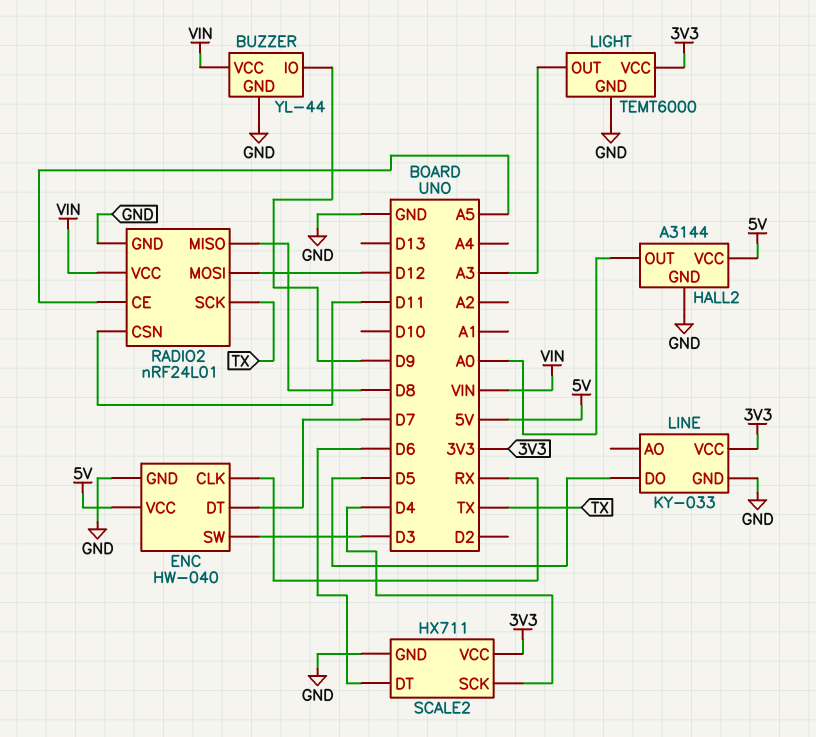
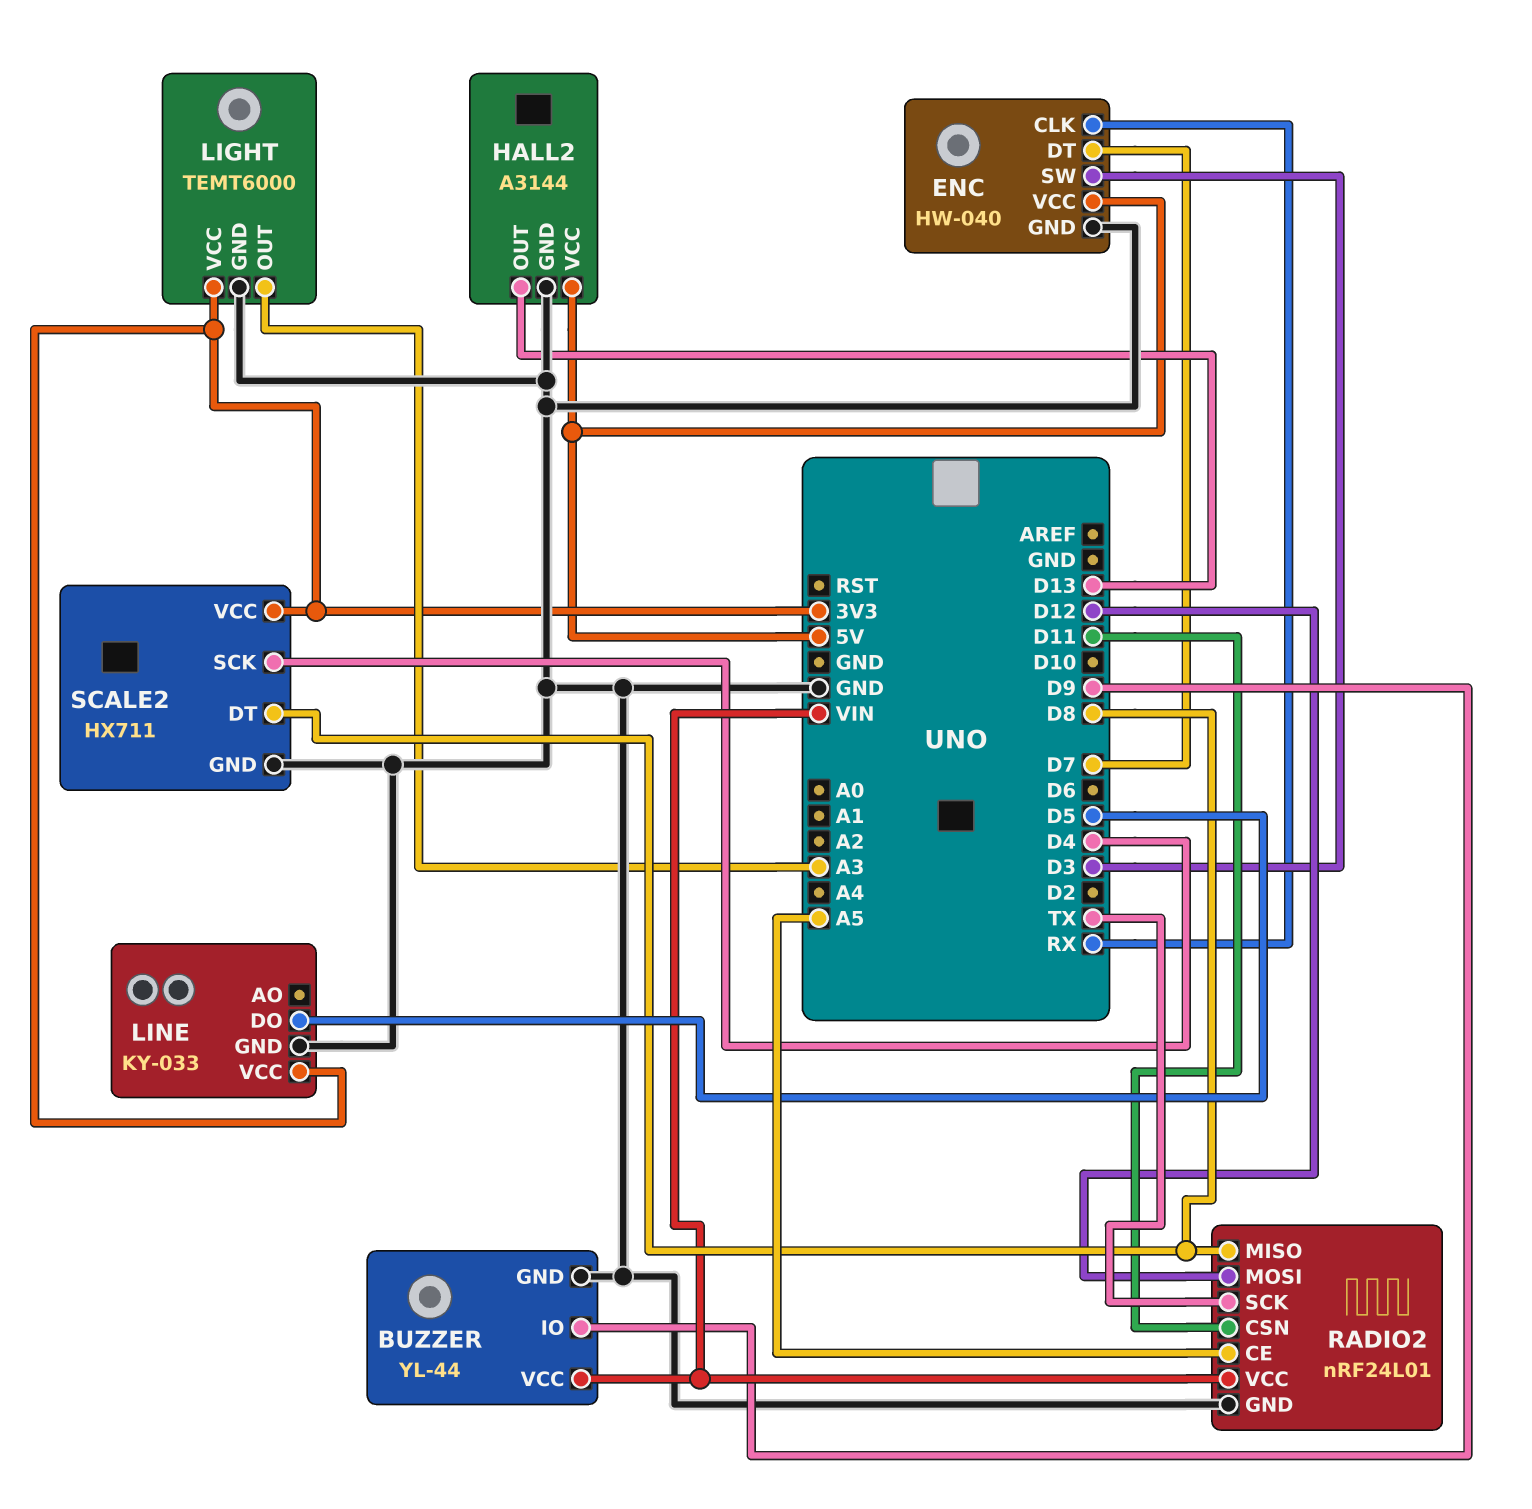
HALL2 pin OUT: A0 -> D13
SCALE2 pin DT: D6 -> D8

